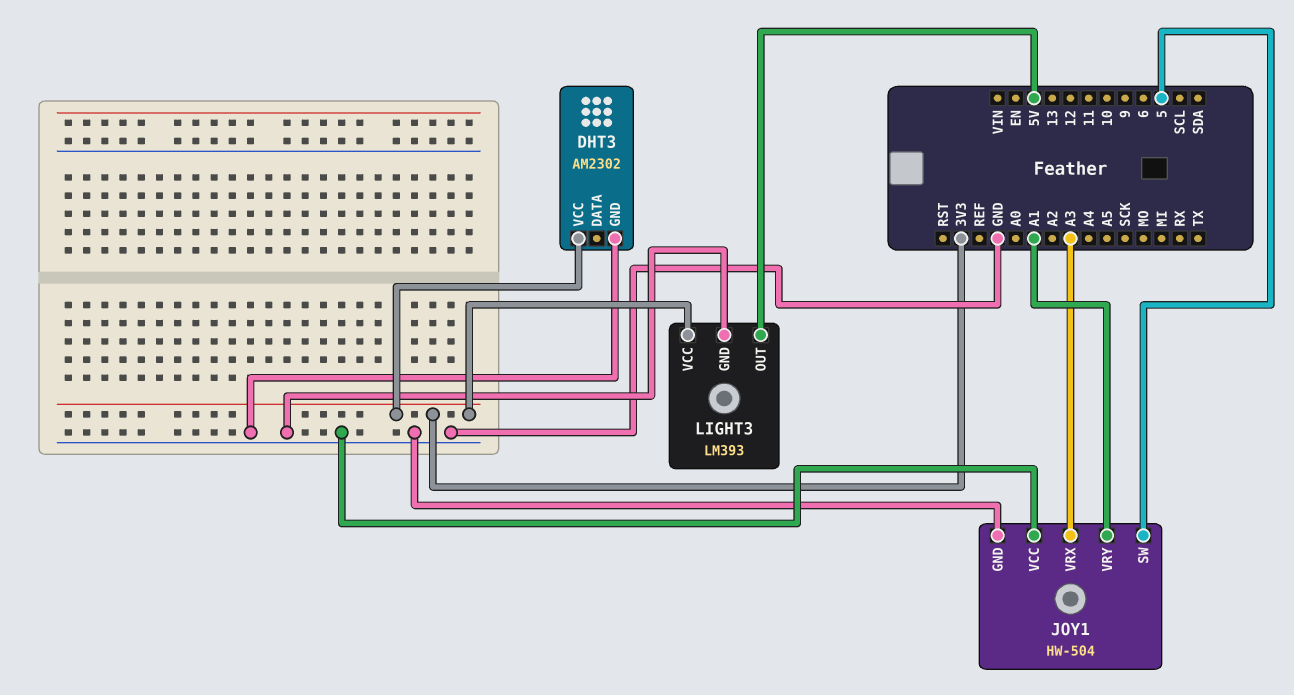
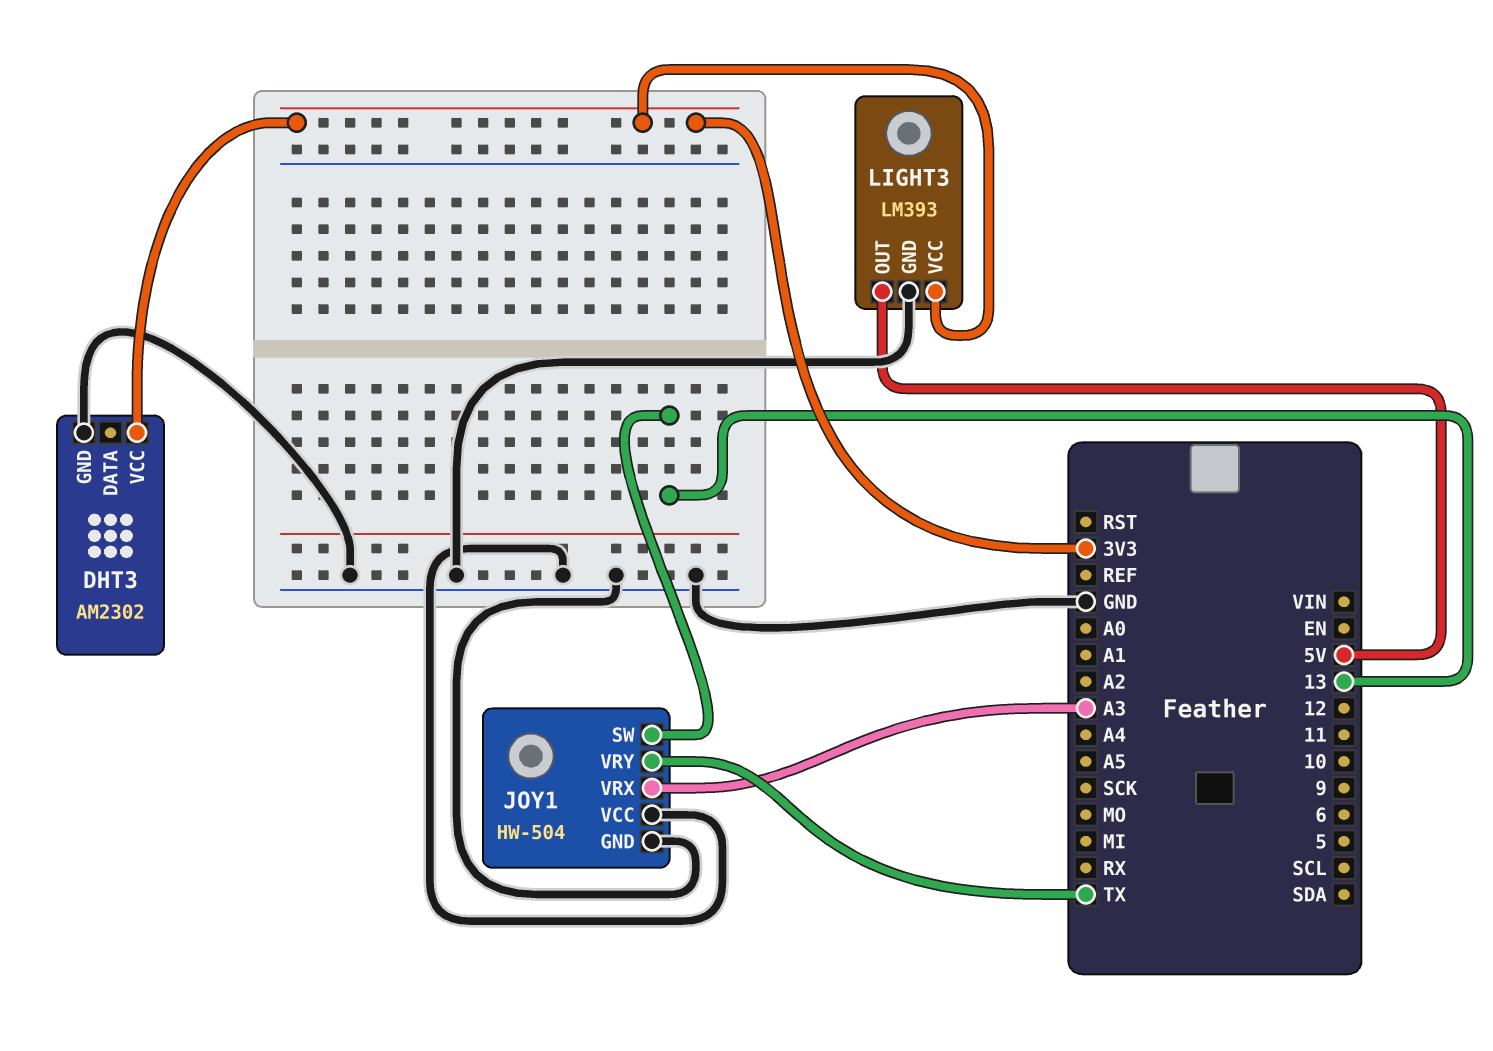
JOY1 pin SW: 5 -> 13
JOY1 pin VRY: A1 -> TX

